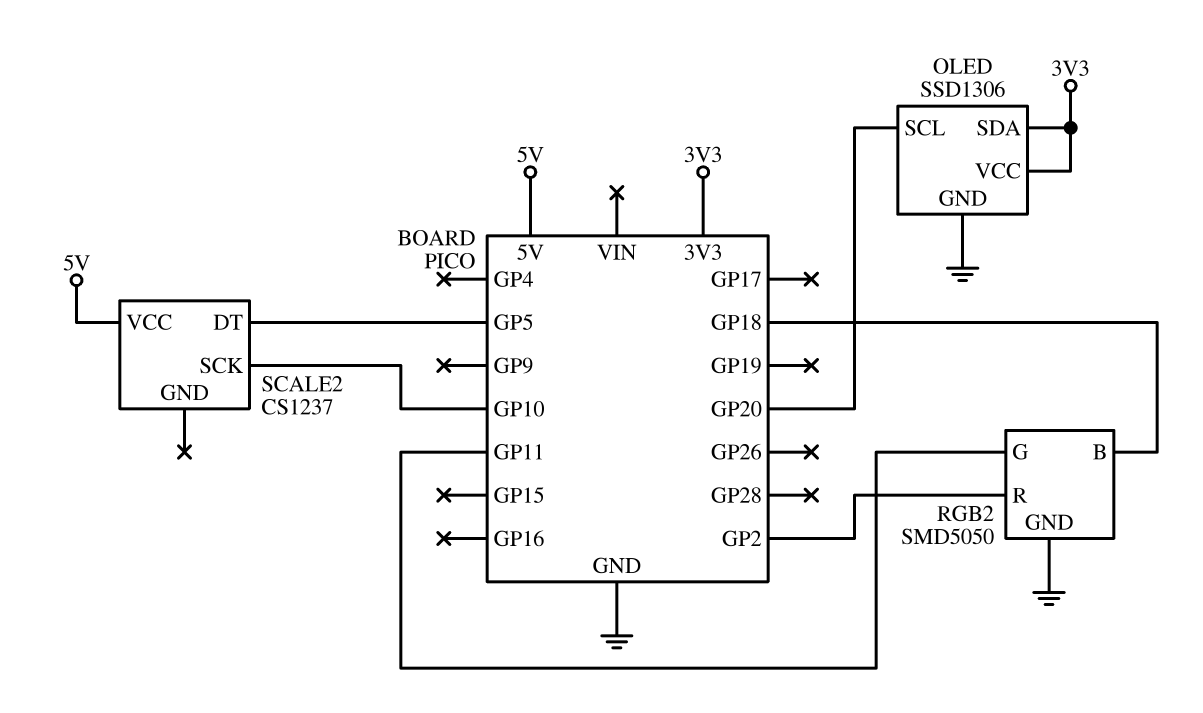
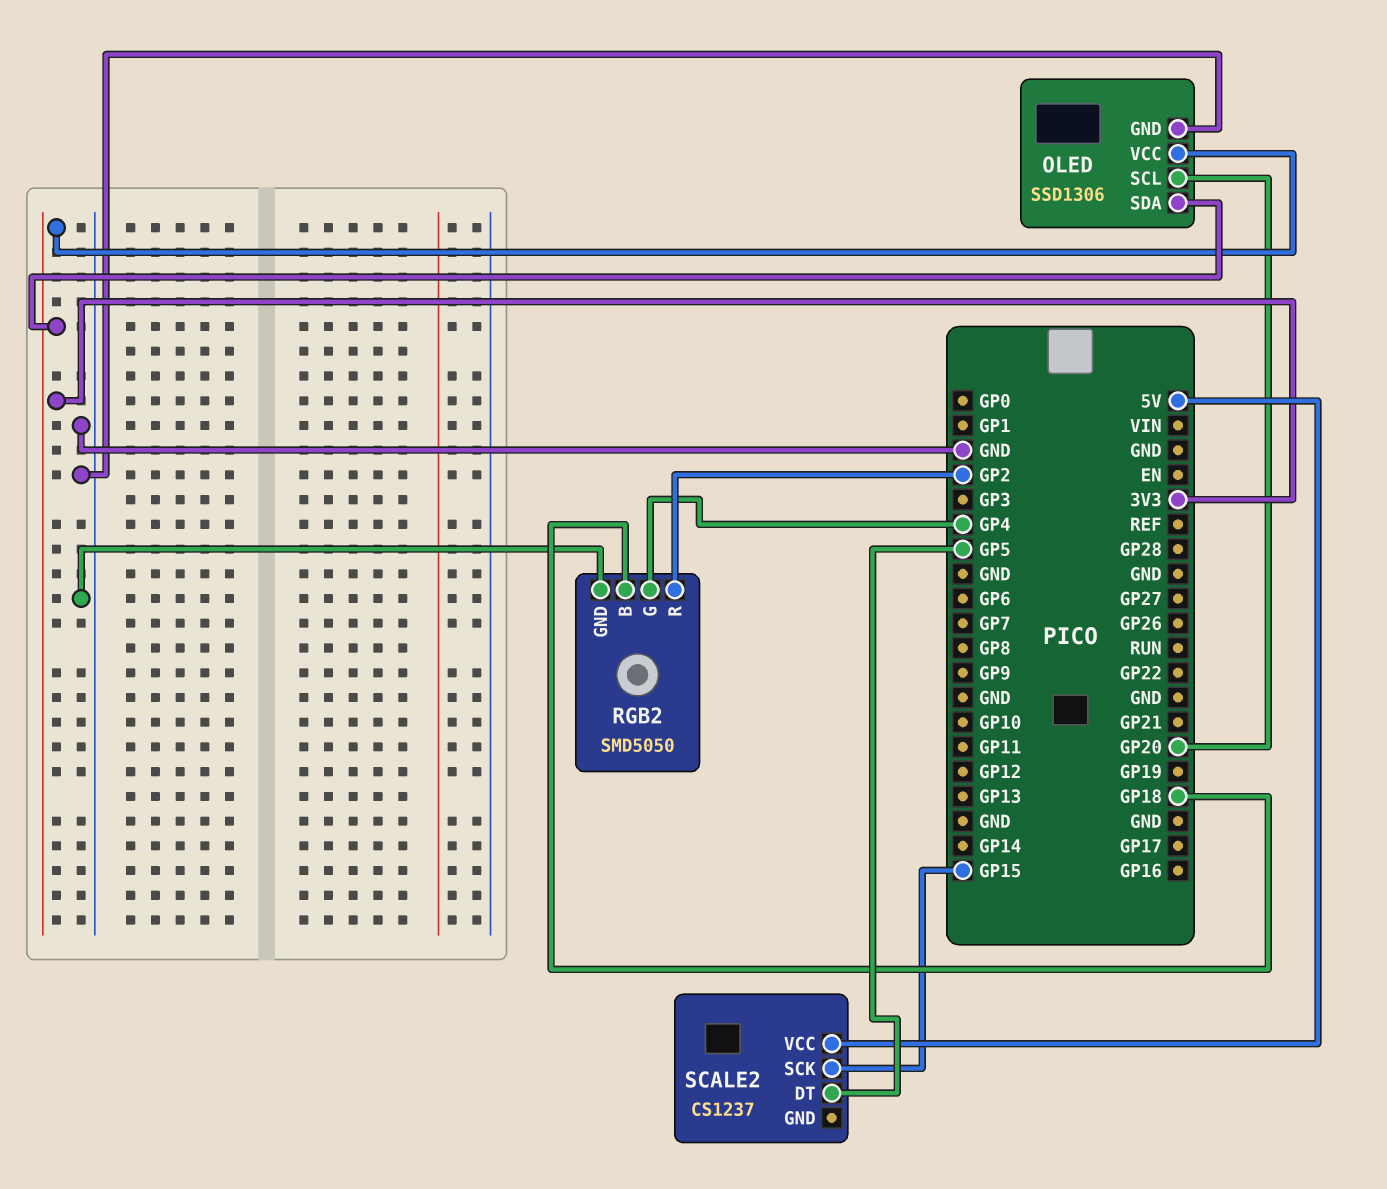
RGB2 pin G: GP11 -> GP4
SCALE2 pin SCK: GP10 -> GP15

